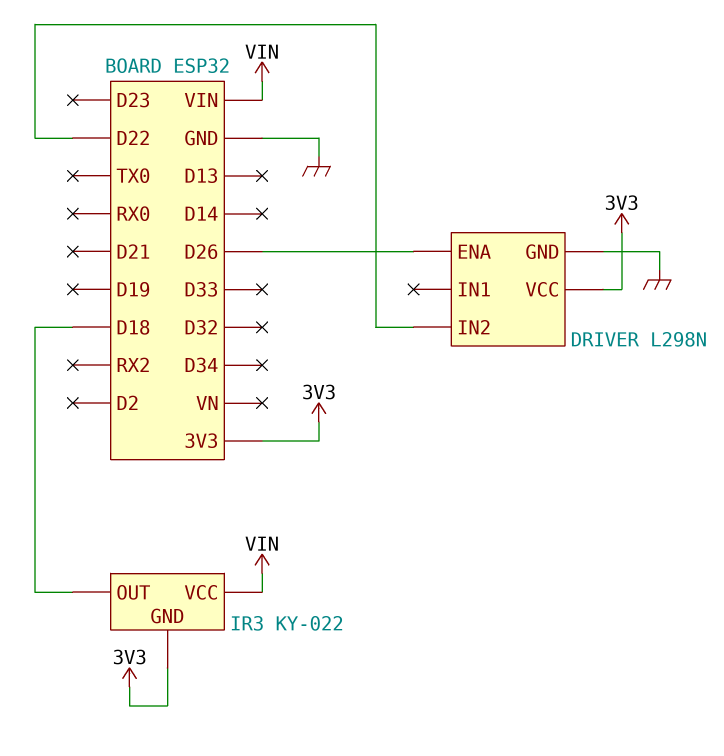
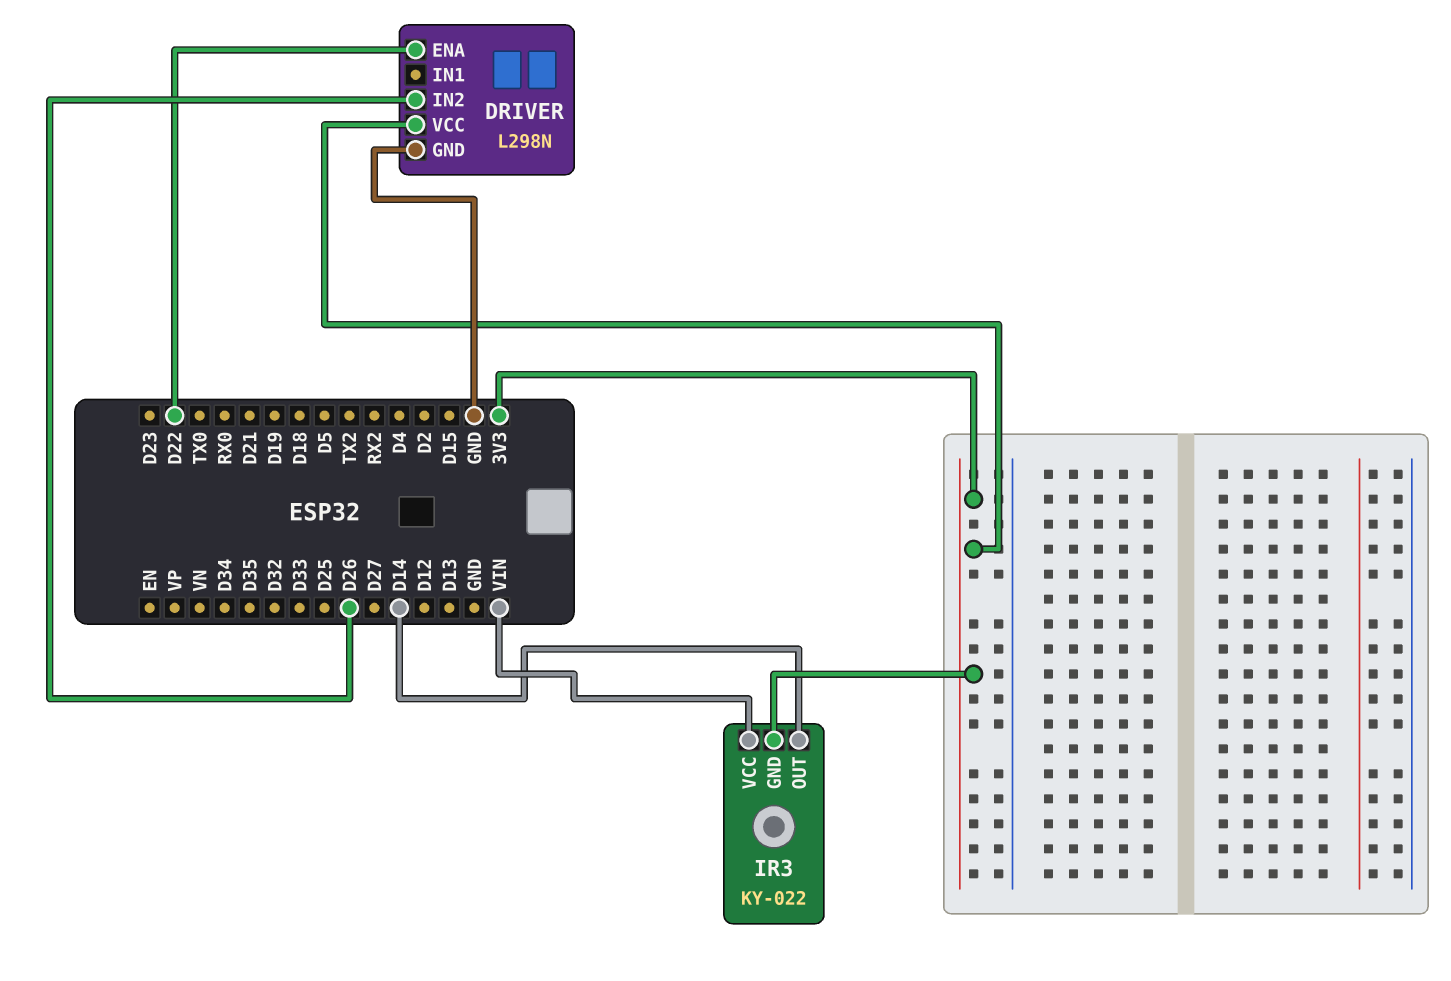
DRIVER pin ENA: D26 -> D22
DRIVER pin IN2: D22 -> D26
IR3 pin OUT: D18 -> D14

